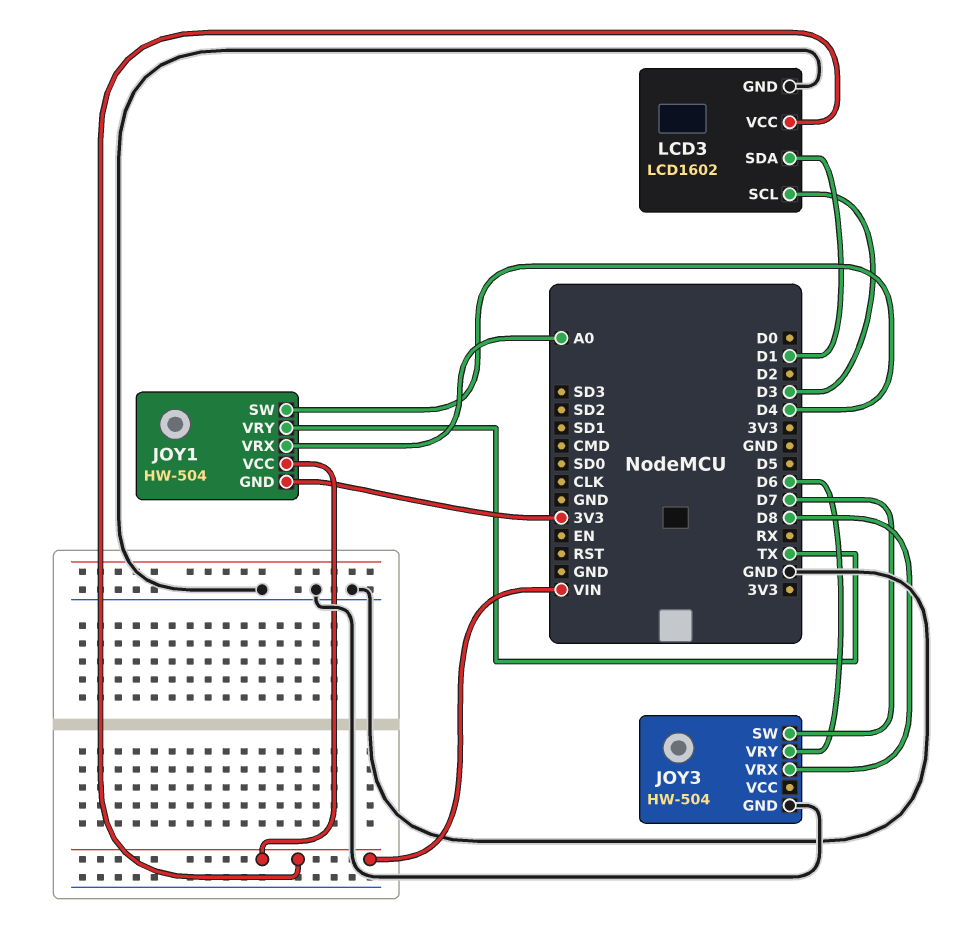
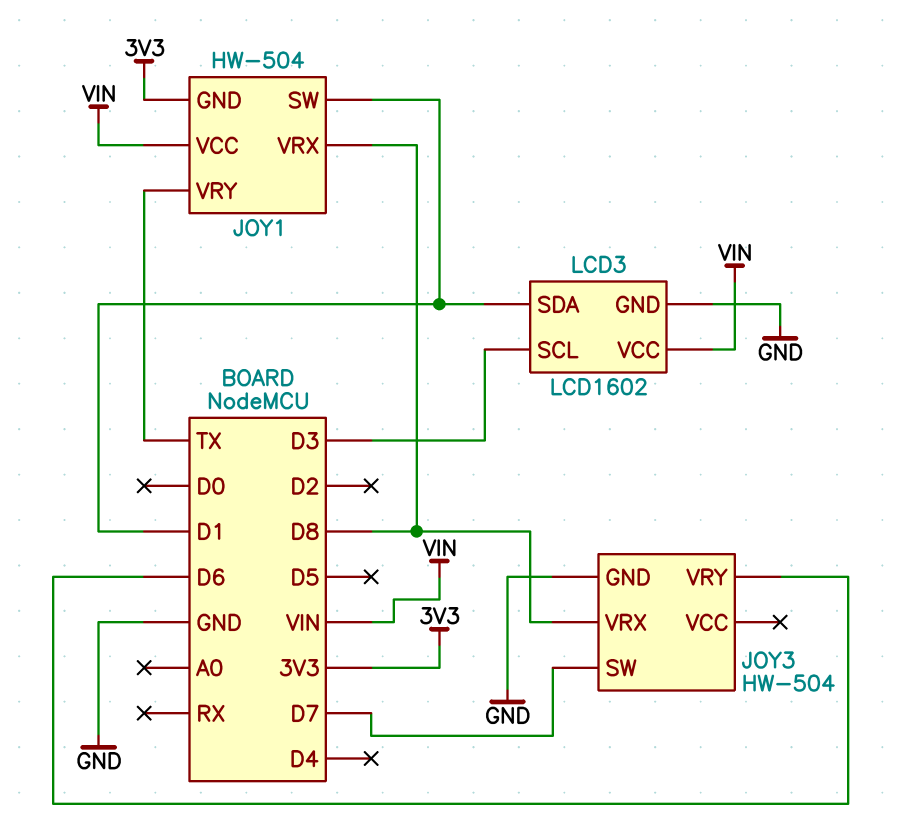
JOY1 pin SW: D4 -> D1
JOY1 pin VRX: A0 -> D8

